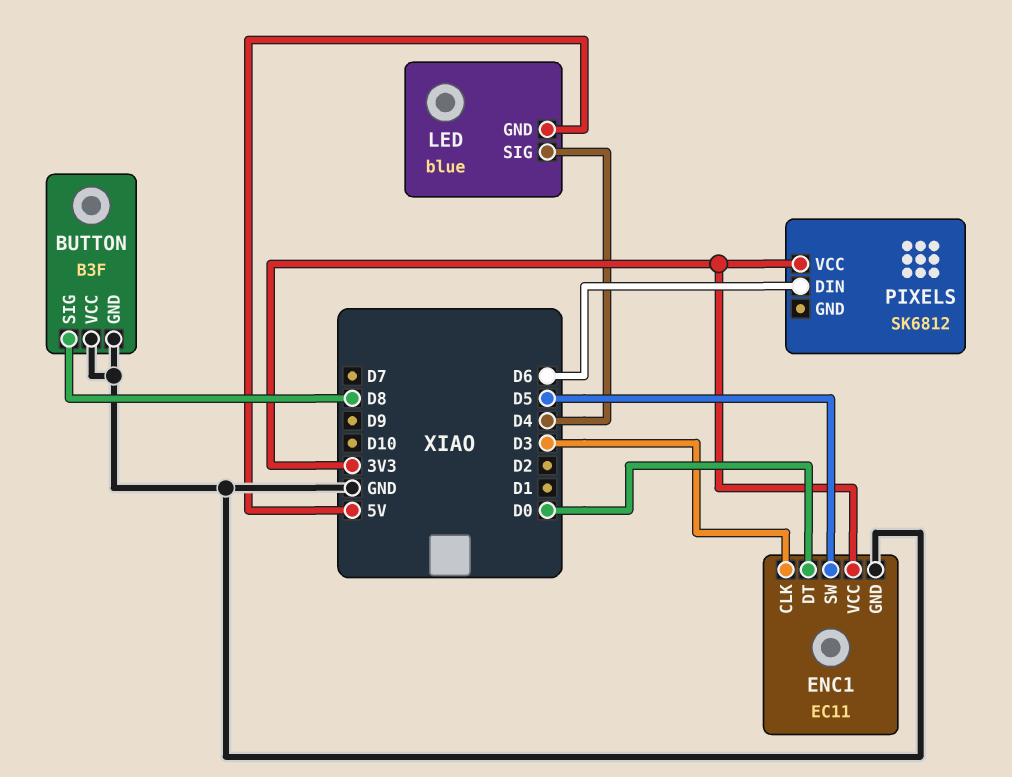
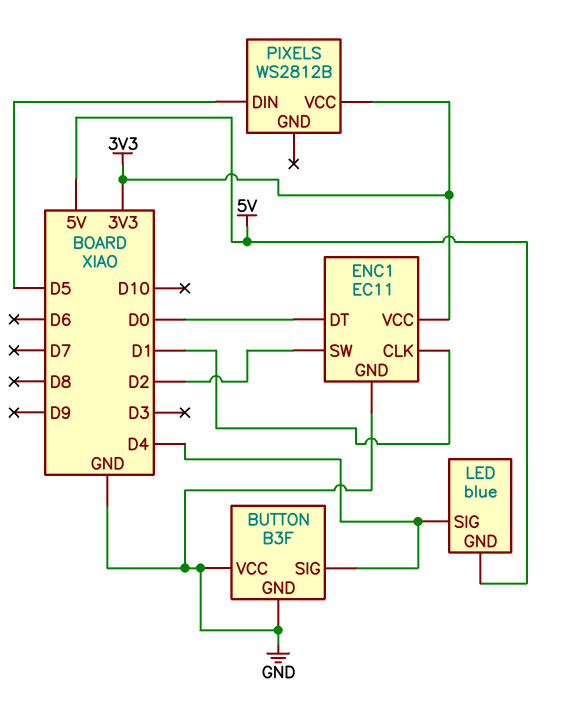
BUTTON pin SIG: D8 -> D4
ENC1 pin CLK: D3 -> D1
ENC1 pin SW: D5 -> D2
PIXELS: SK6812 -> WS2812B
PIXELS pin DIN: D6 -> D5

